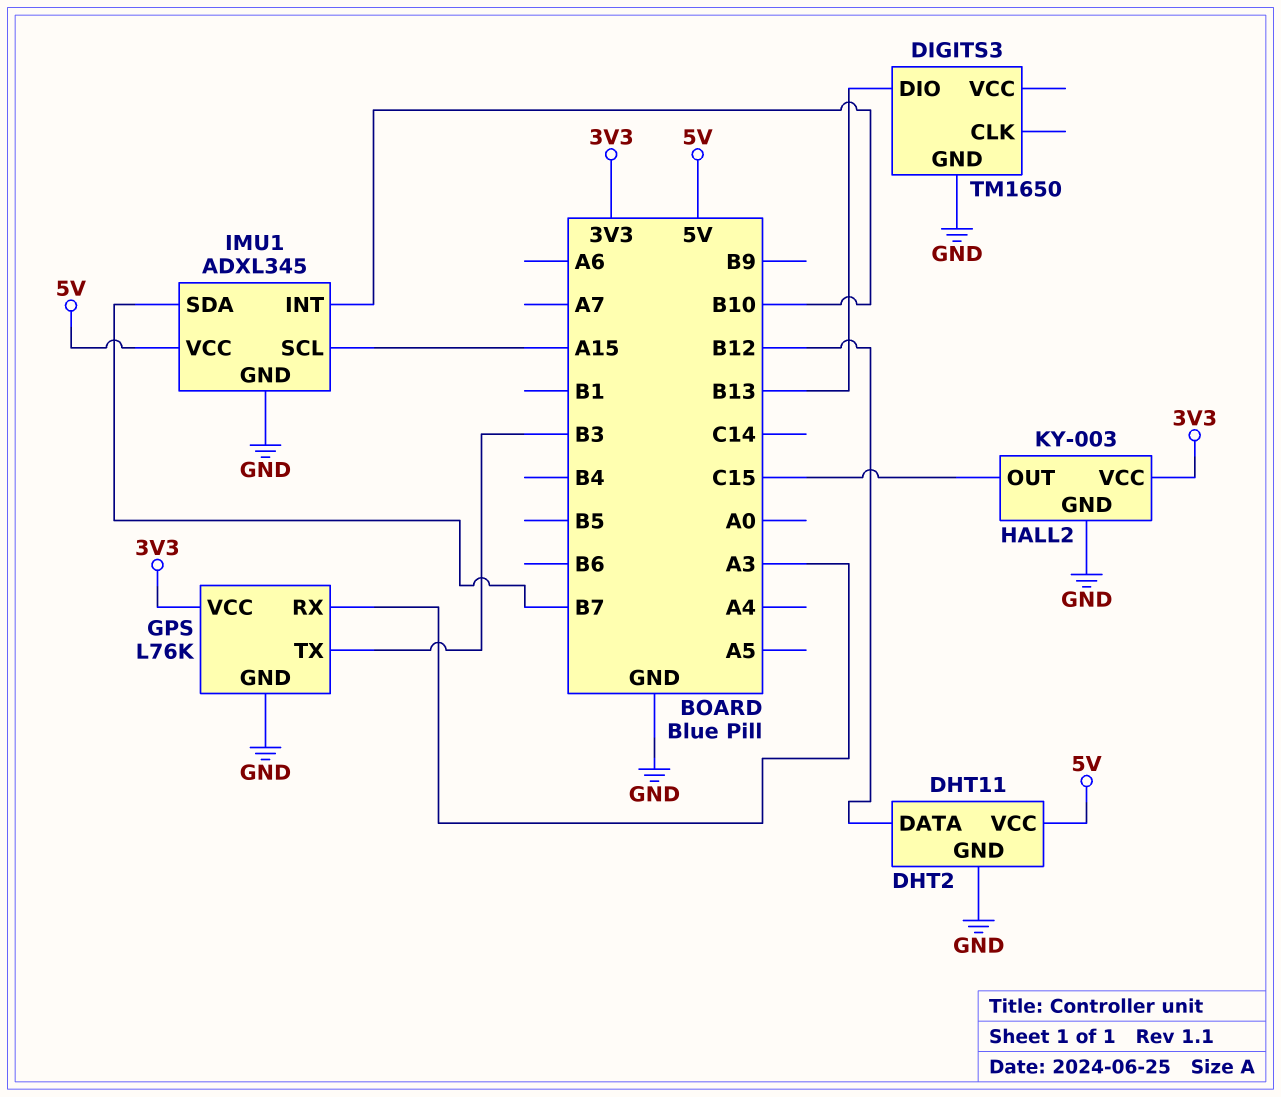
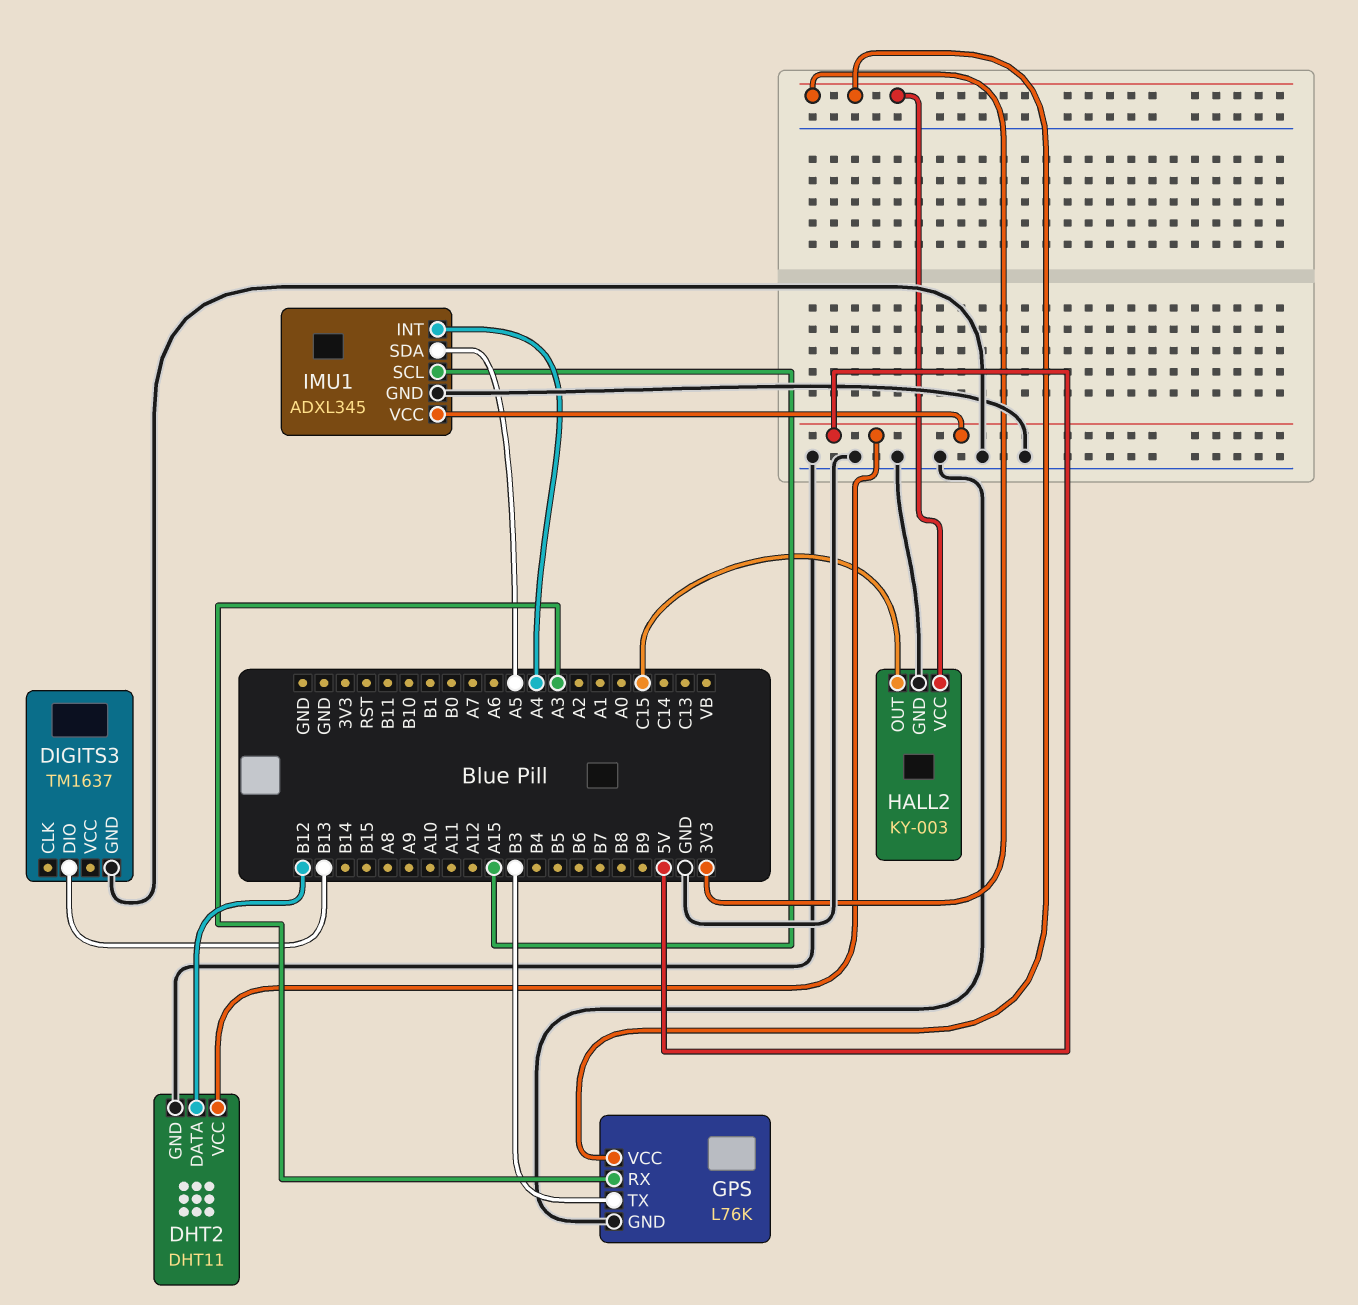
DIGITS3: TM1650 -> TM1637
IMU1 pin INT: B10 -> A4
IMU1 pin SDA: B7 -> A5

